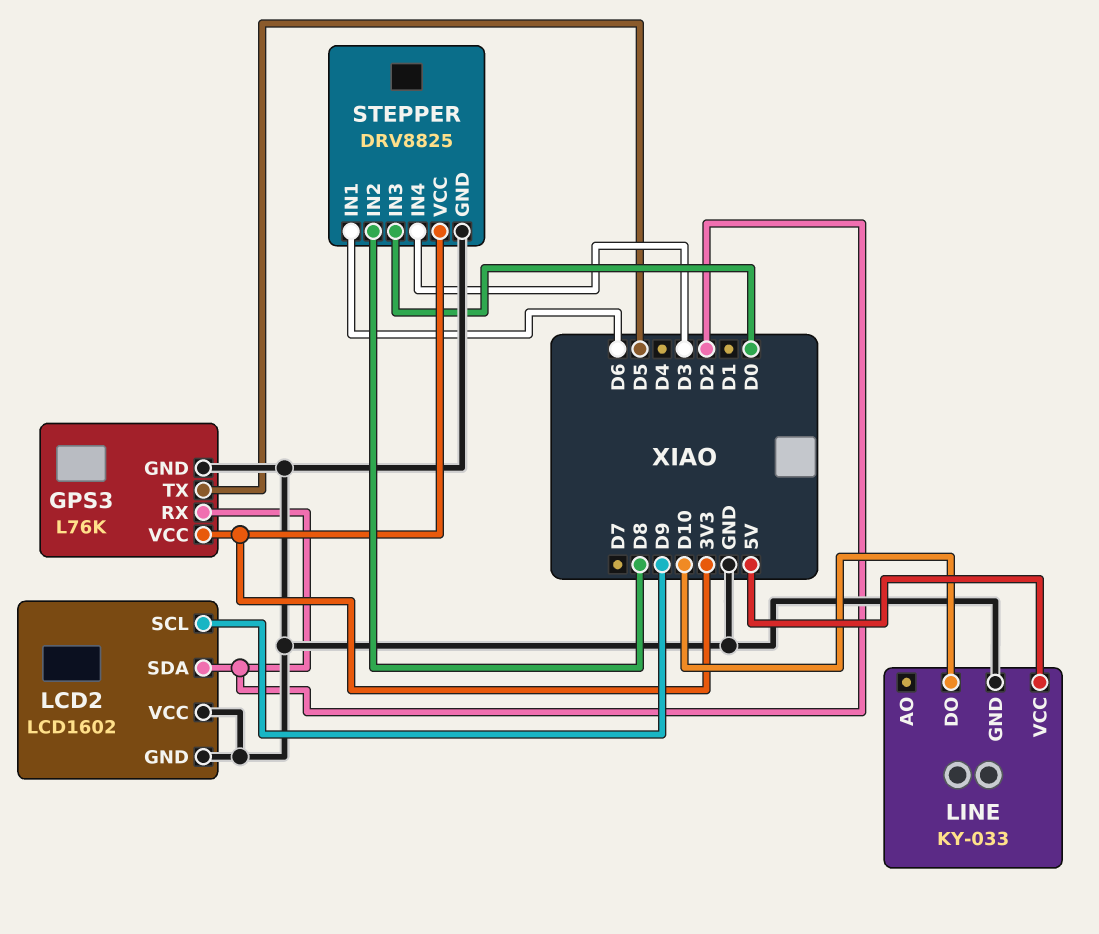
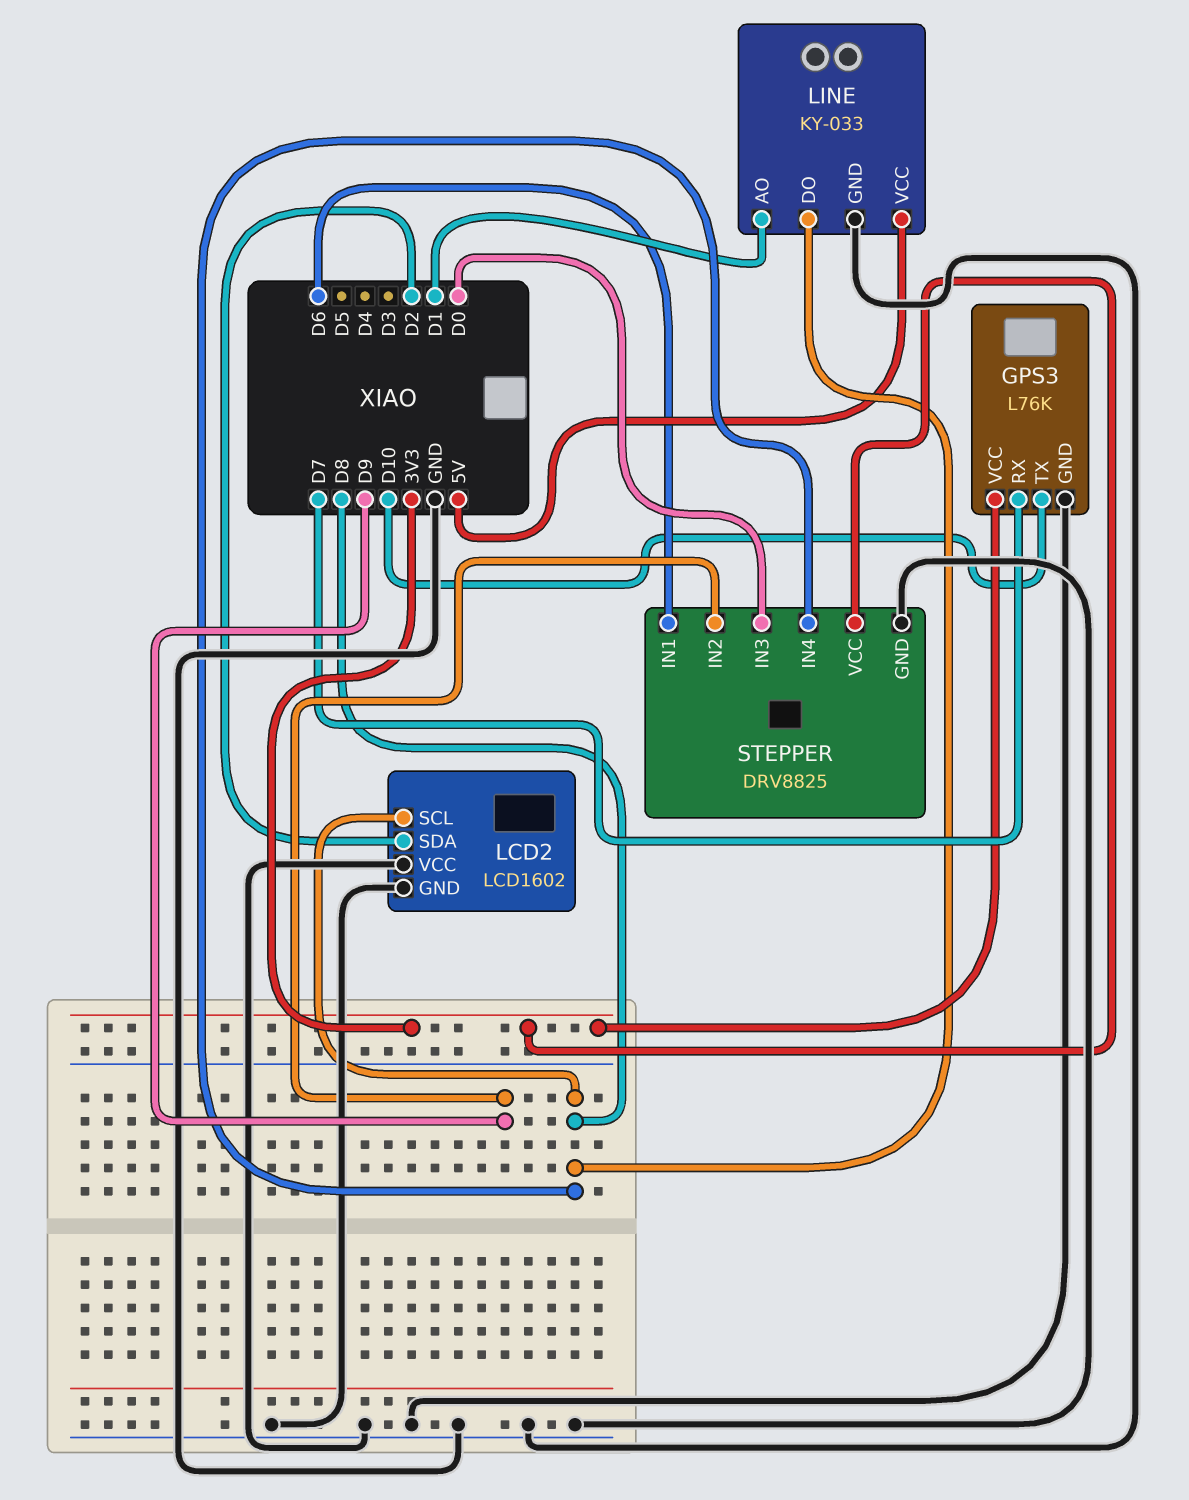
GPS3 pin RX: D2 -> D7
GPS3 pin TX: D5 -> D10
LCD2 pin SCL: D9 -> D8
LINE pin AO: none -> D1
LINE pin DO: D10 -> D8
STEPPER pin IN2: D8 -> D9
STEPPER pin IN4: D3 -> D8

